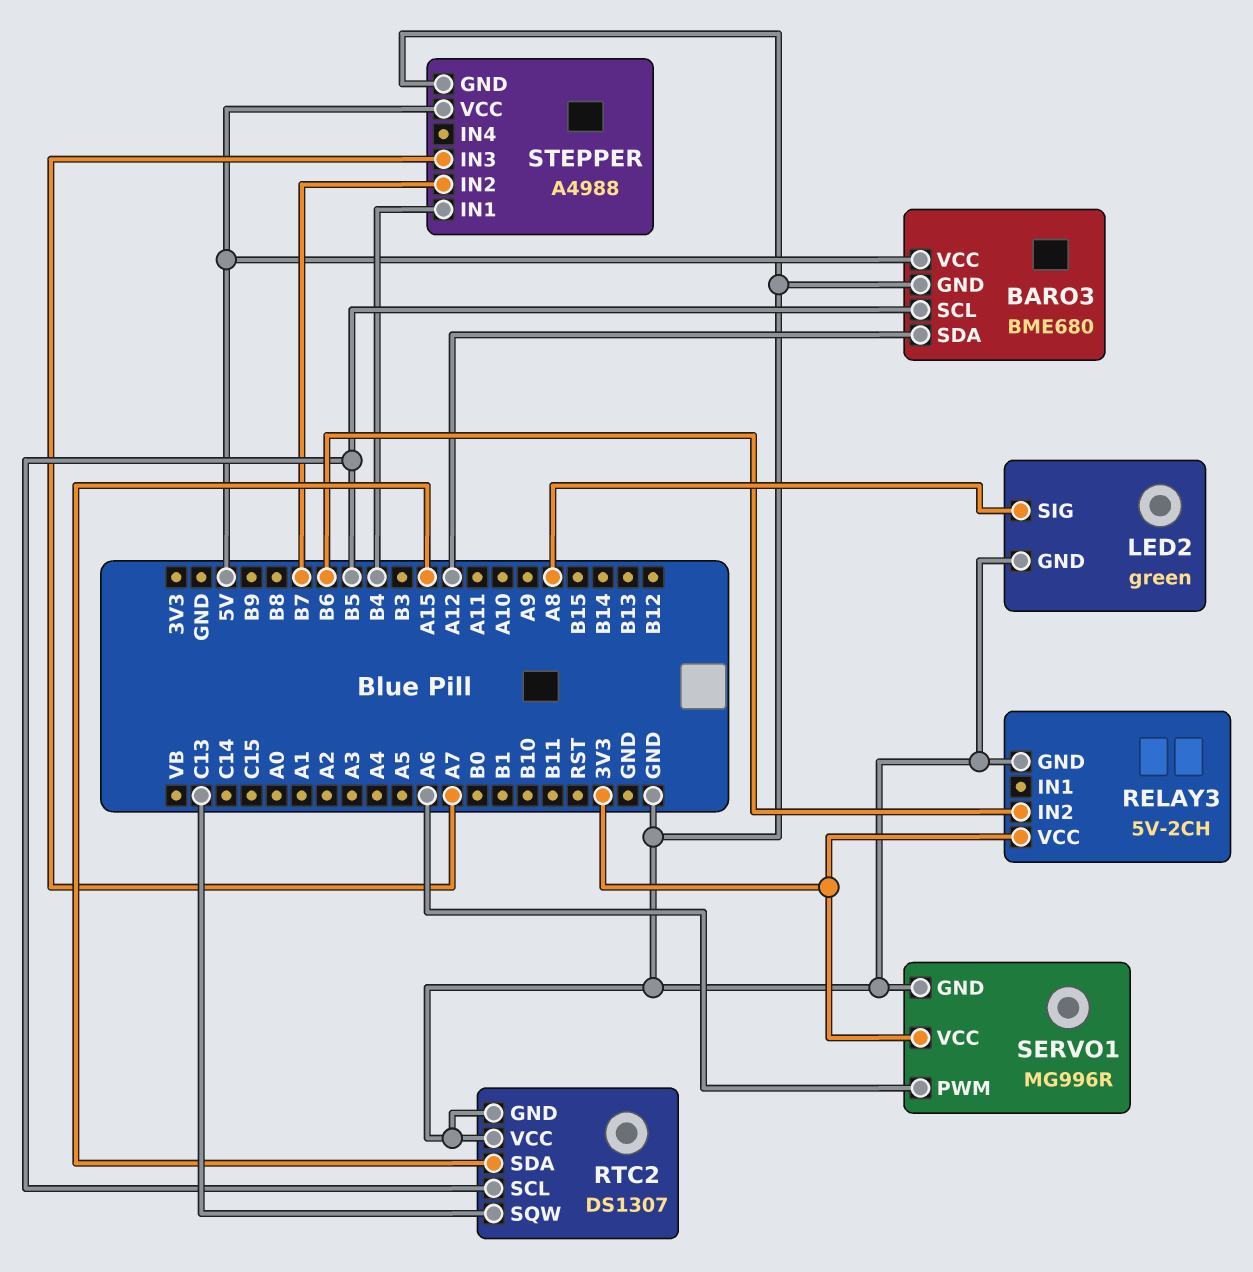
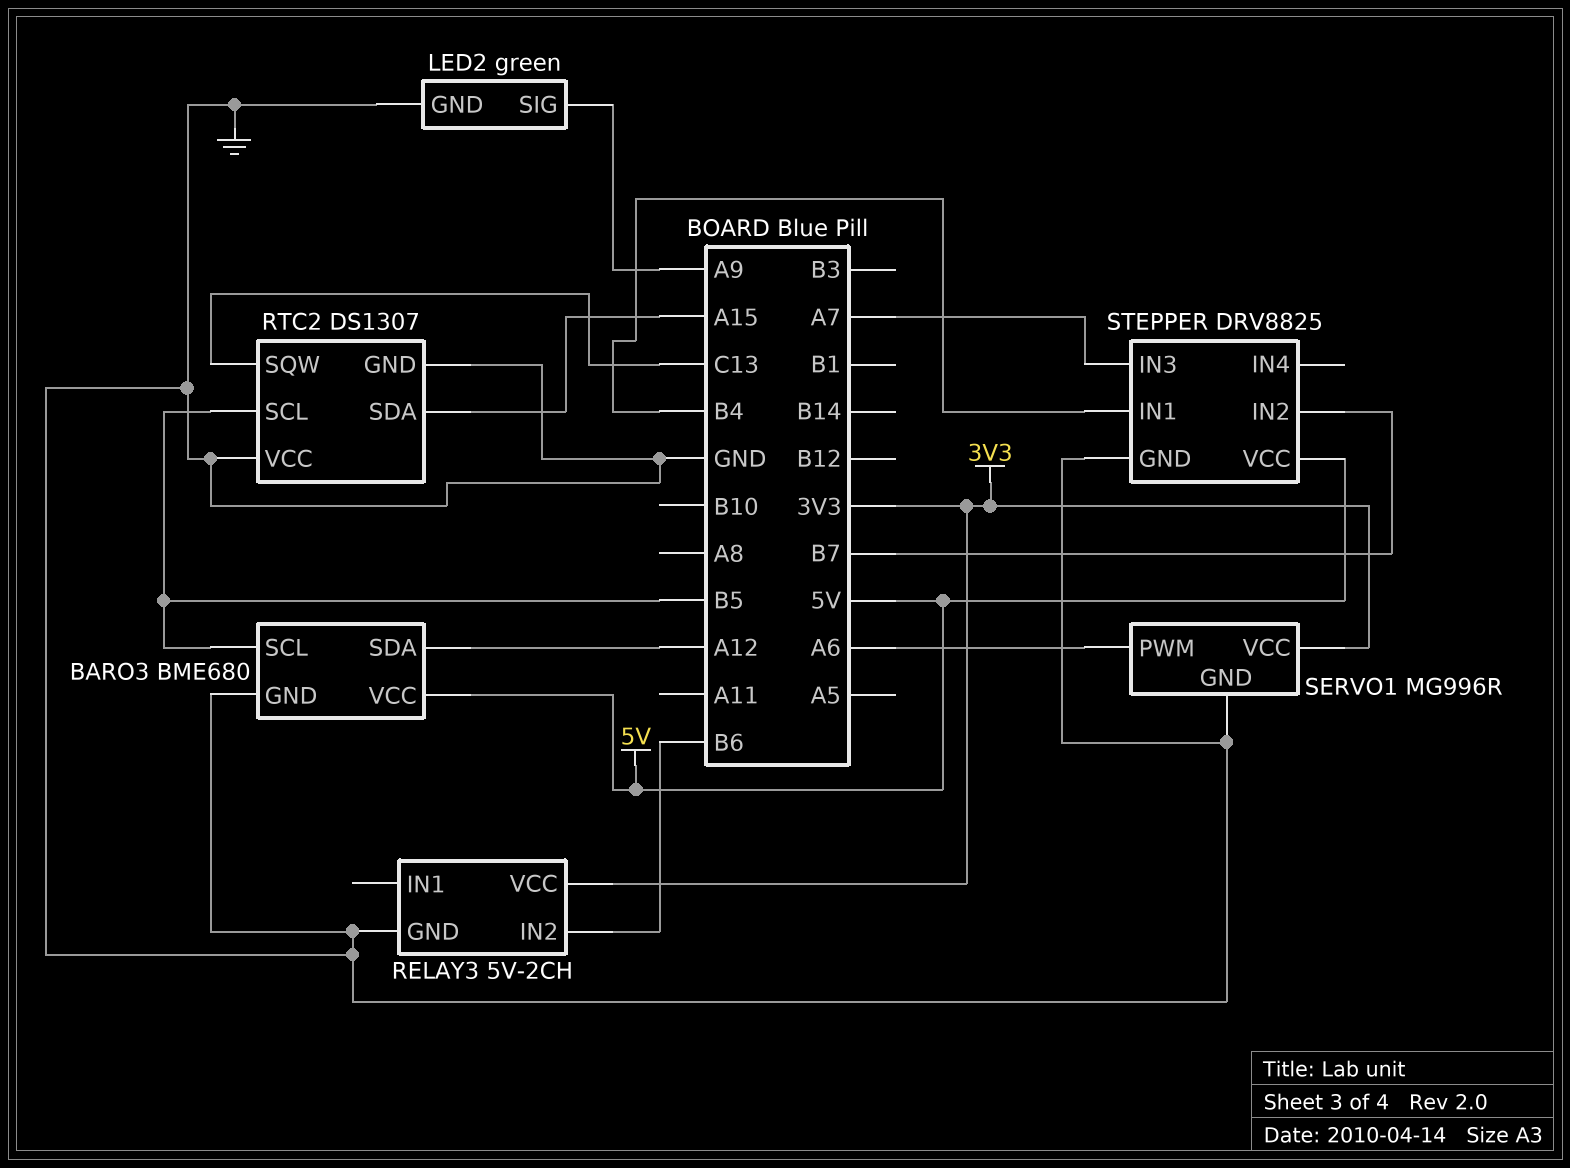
LED2 pin SIG: A8 -> A9
STEPPER: A4988 -> DRV8825

